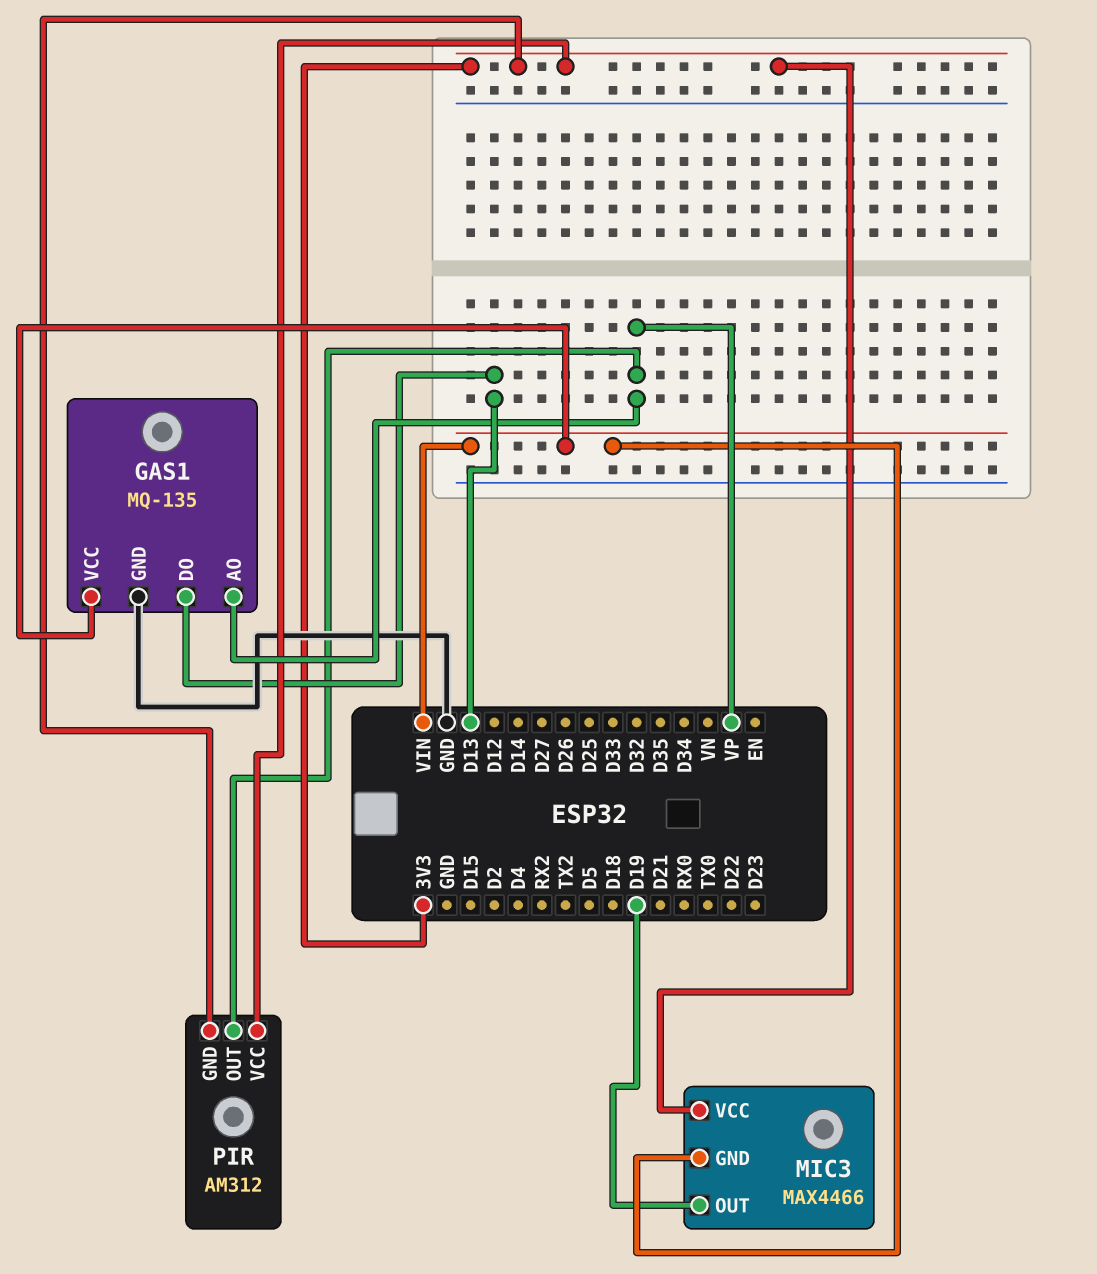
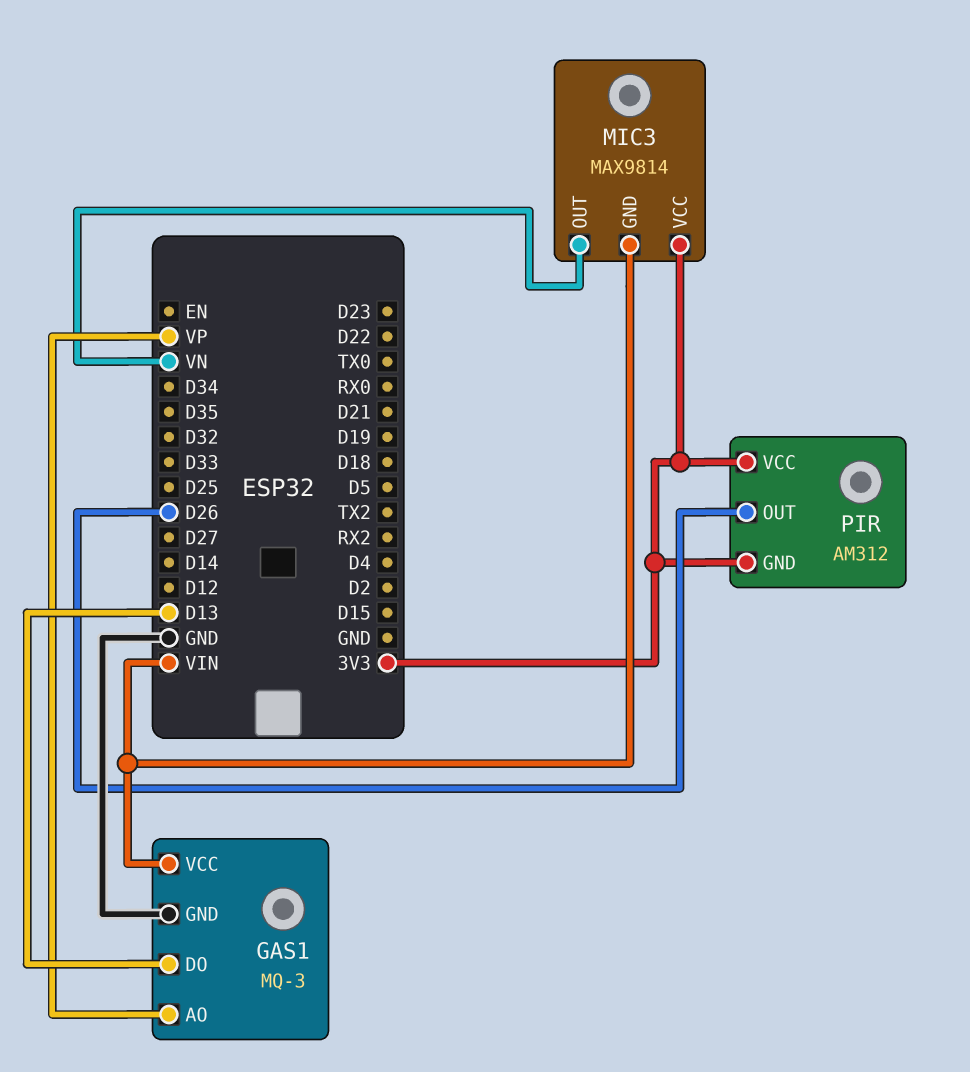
GAS1: MQ-135 -> MQ-3
MIC3: MAX4466 -> MAX9814
MIC3 pin OUT: D19 -> VN
PIR pin OUT: VP -> D26

